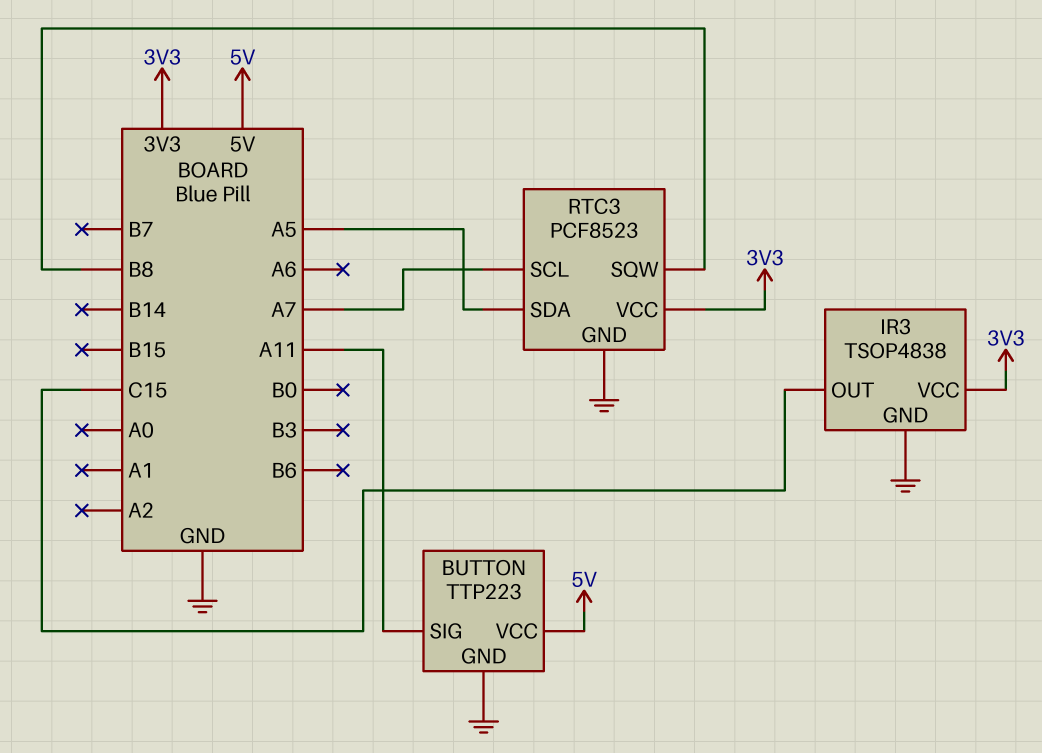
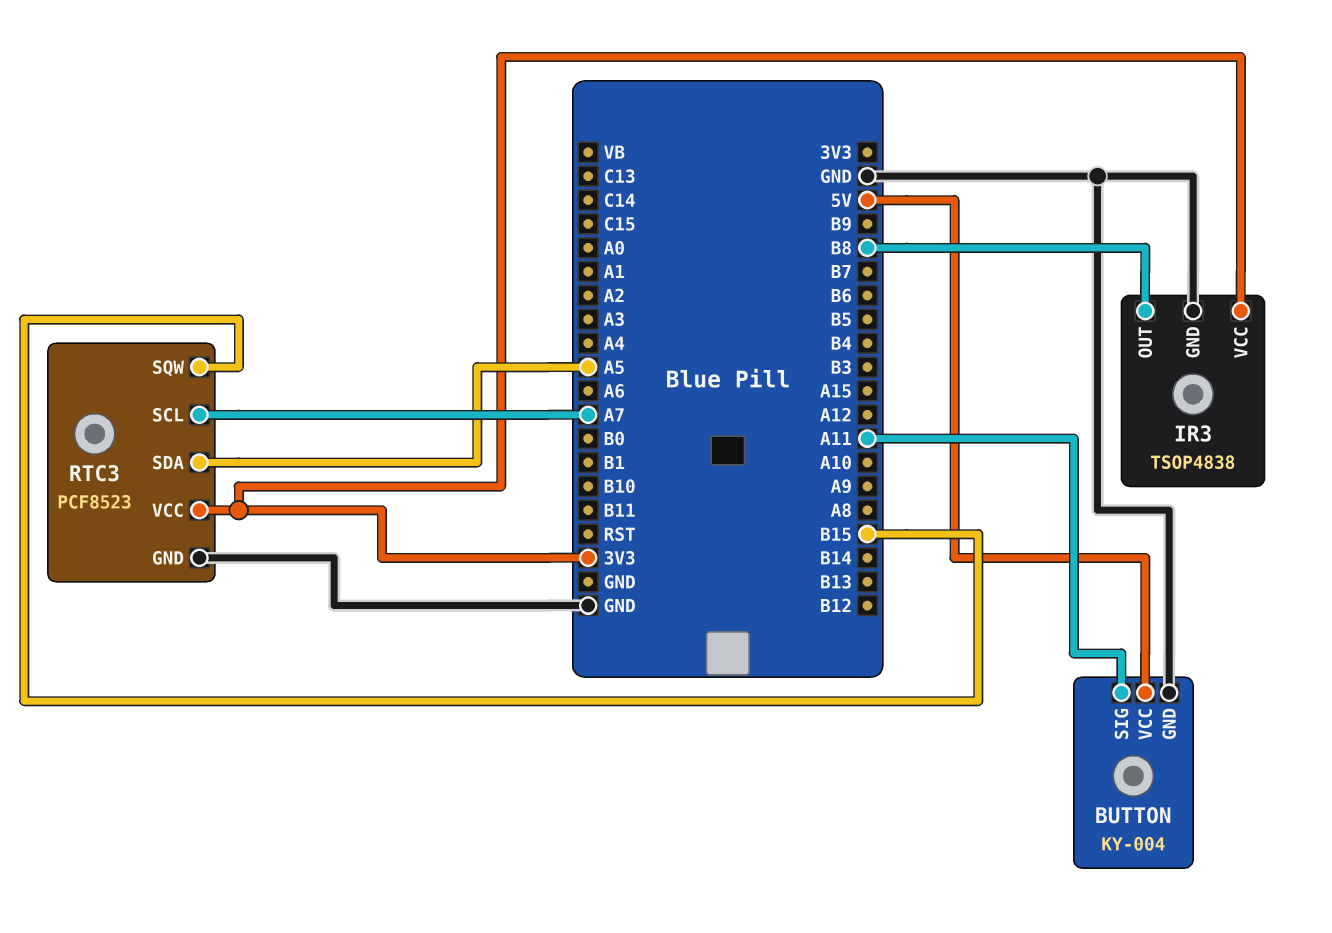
BUTTON: TTP223 -> KY-004
IR3 pin OUT: C15 -> B8
RTC3 pin SQW: B8 -> B15

